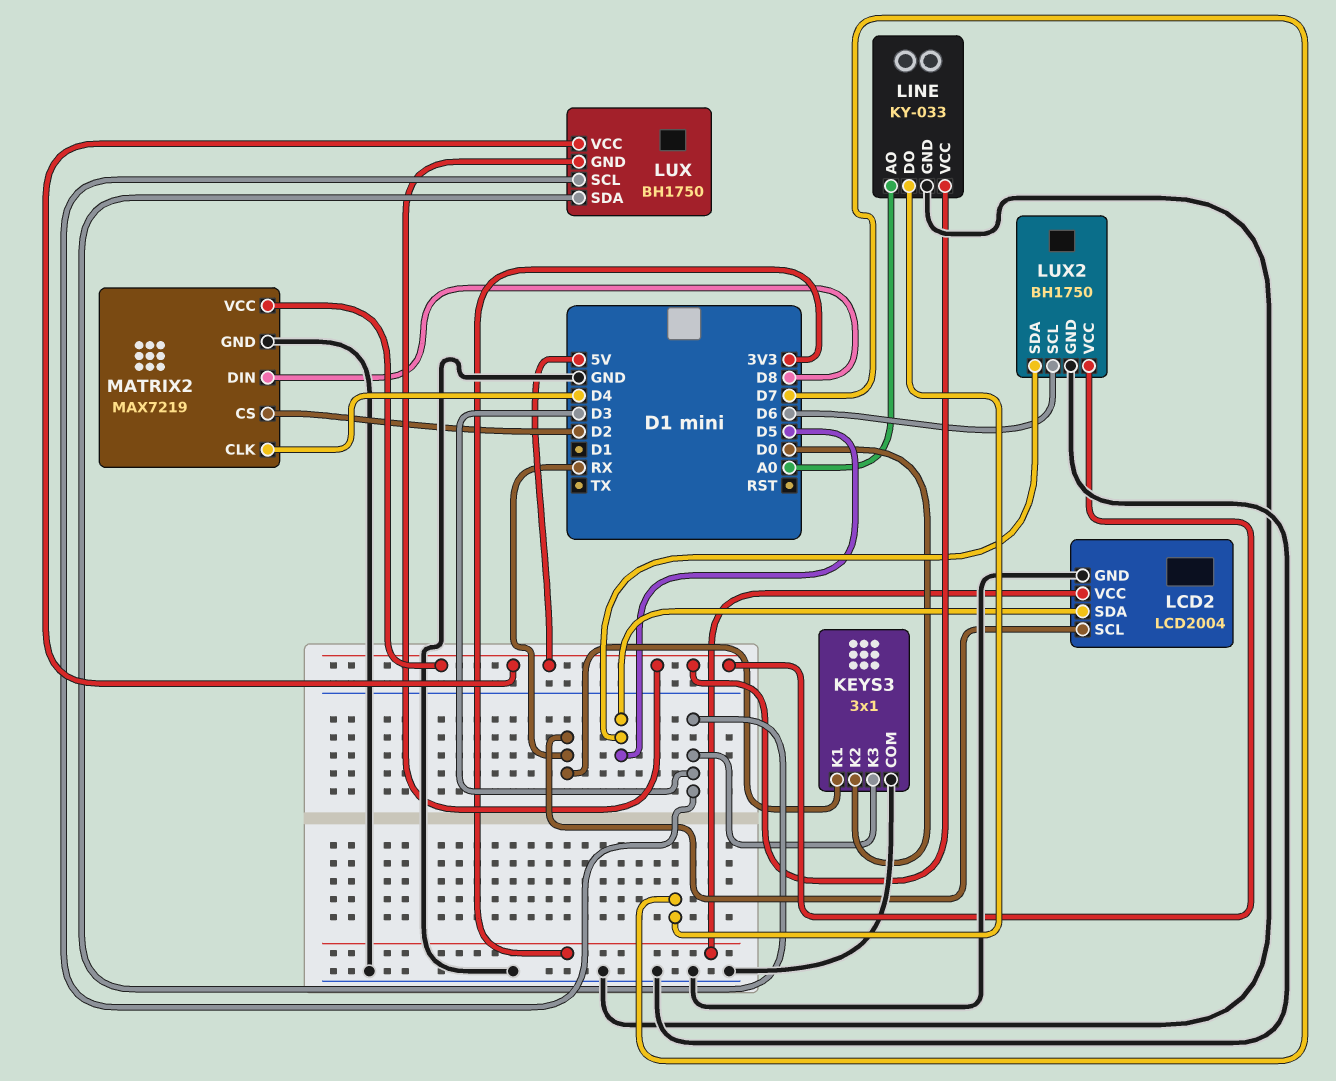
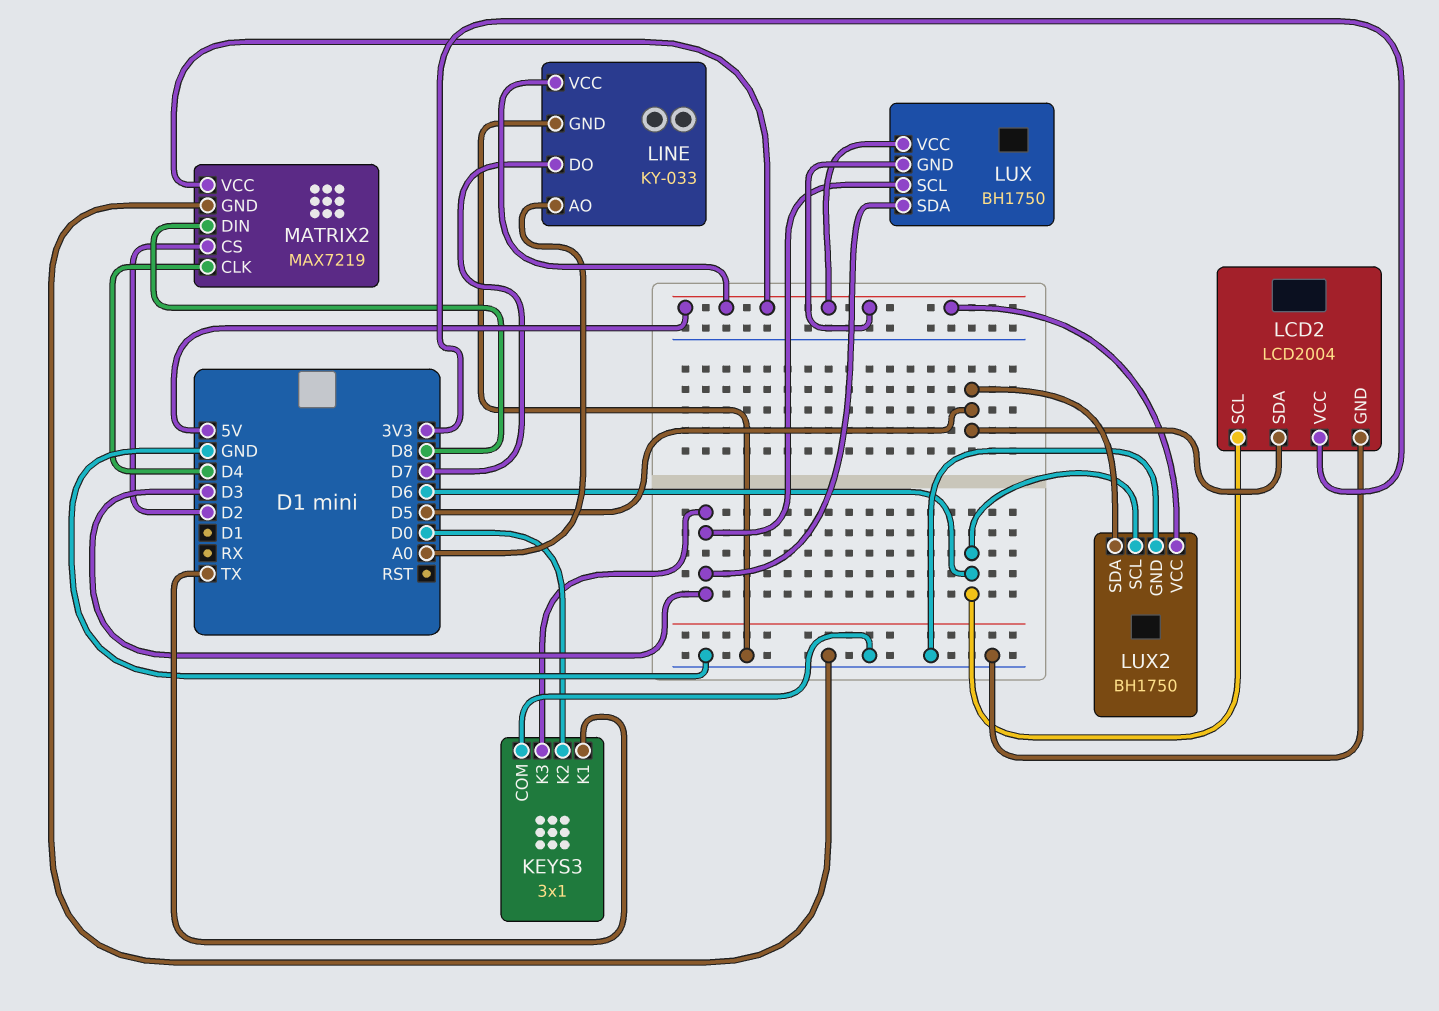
KEYS3 pin K1: RX -> TX
LCD2 pin SCL: RX -> D6

